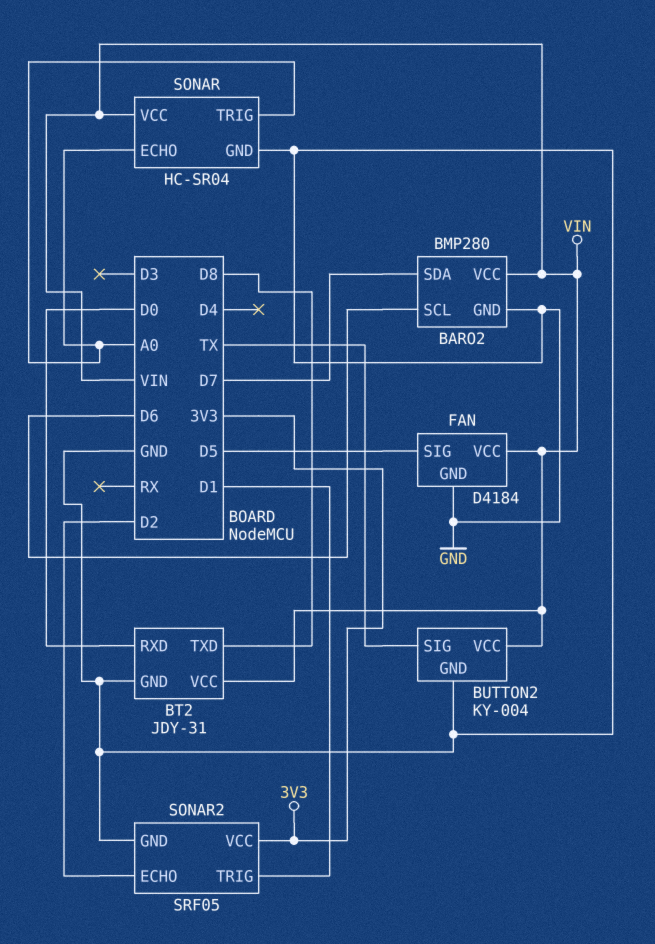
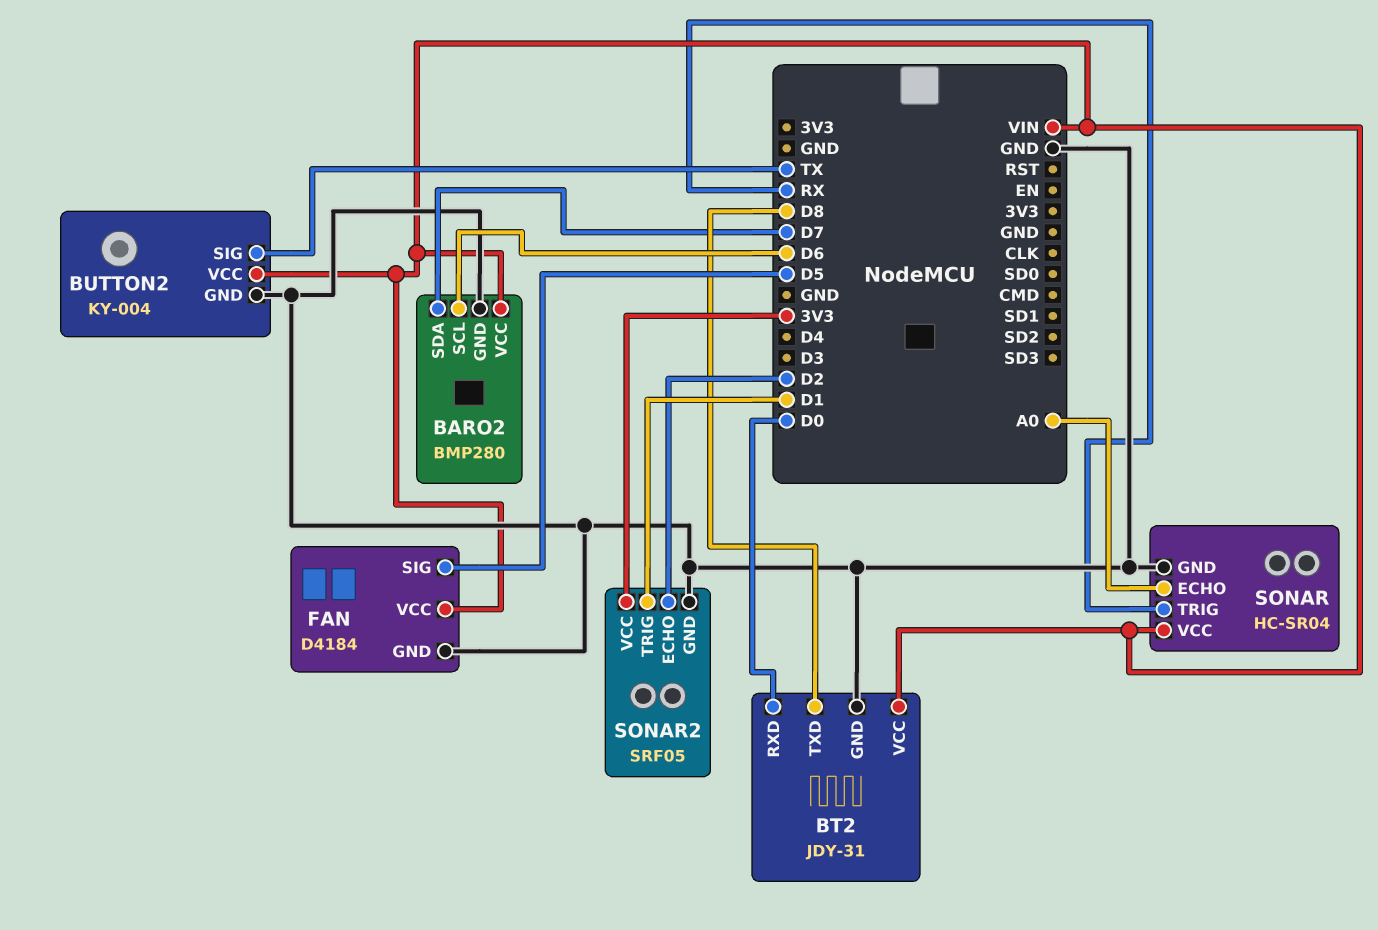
SONAR pin TRIG: A0 -> RX

